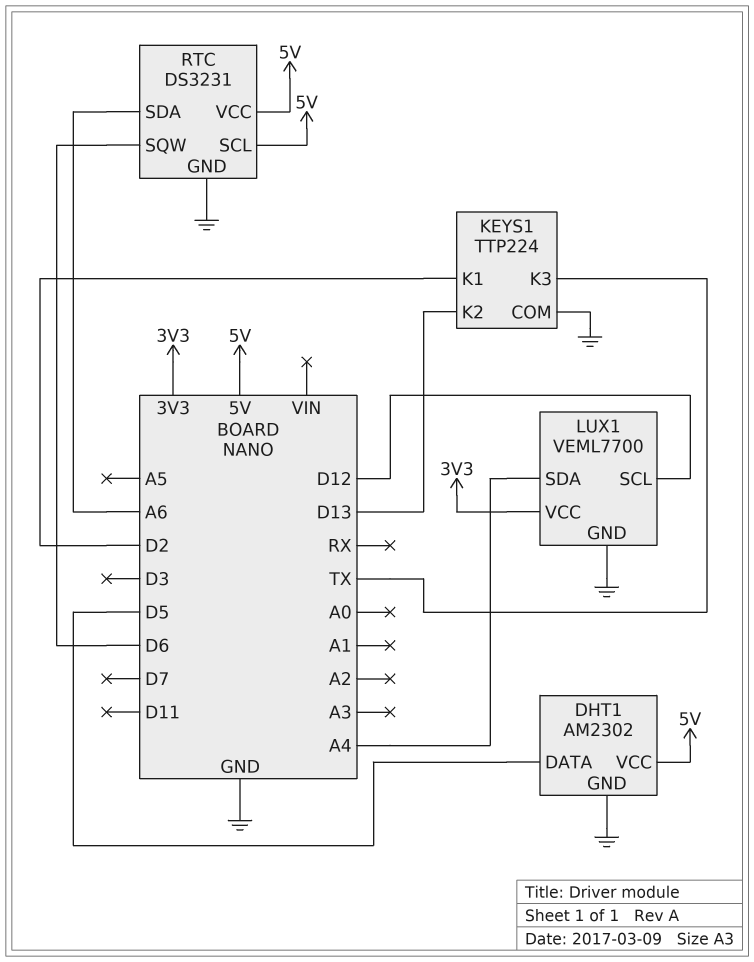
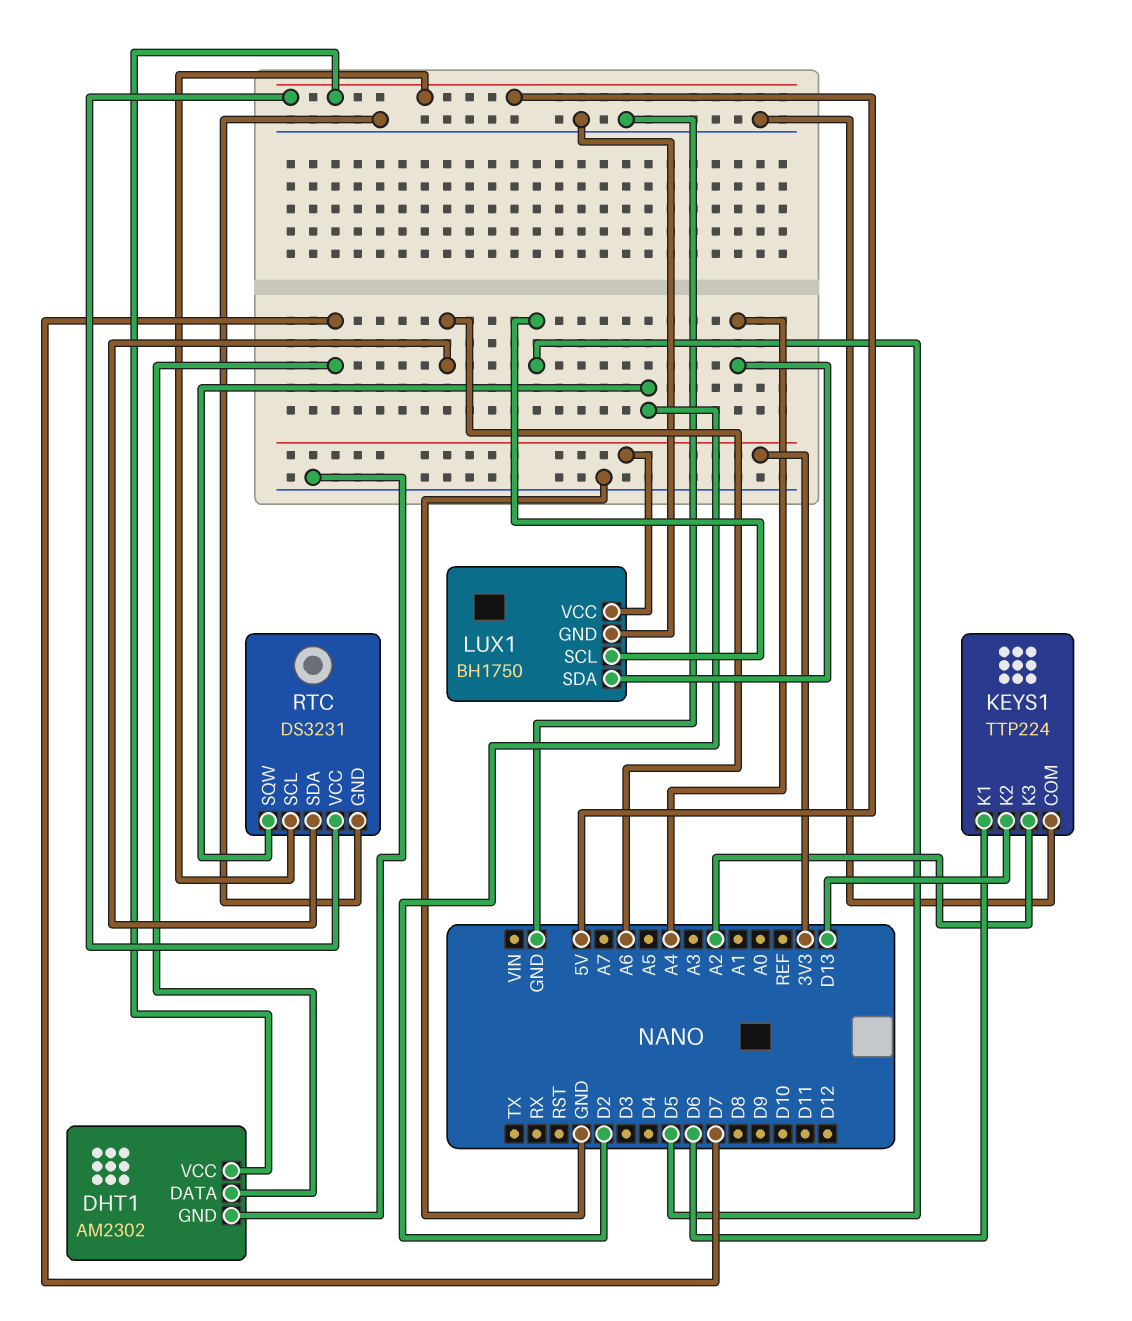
DHT1 pin DATA: D5 -> D7
KEYS1 pin K1: D2 -> D6
KEYS1 pin K3: TX -> A2
LUX1: VEML7700 -> BH1750
LUX1 pin SCL: D12 -> D5
RTC pin SQW: D6 -> D2

